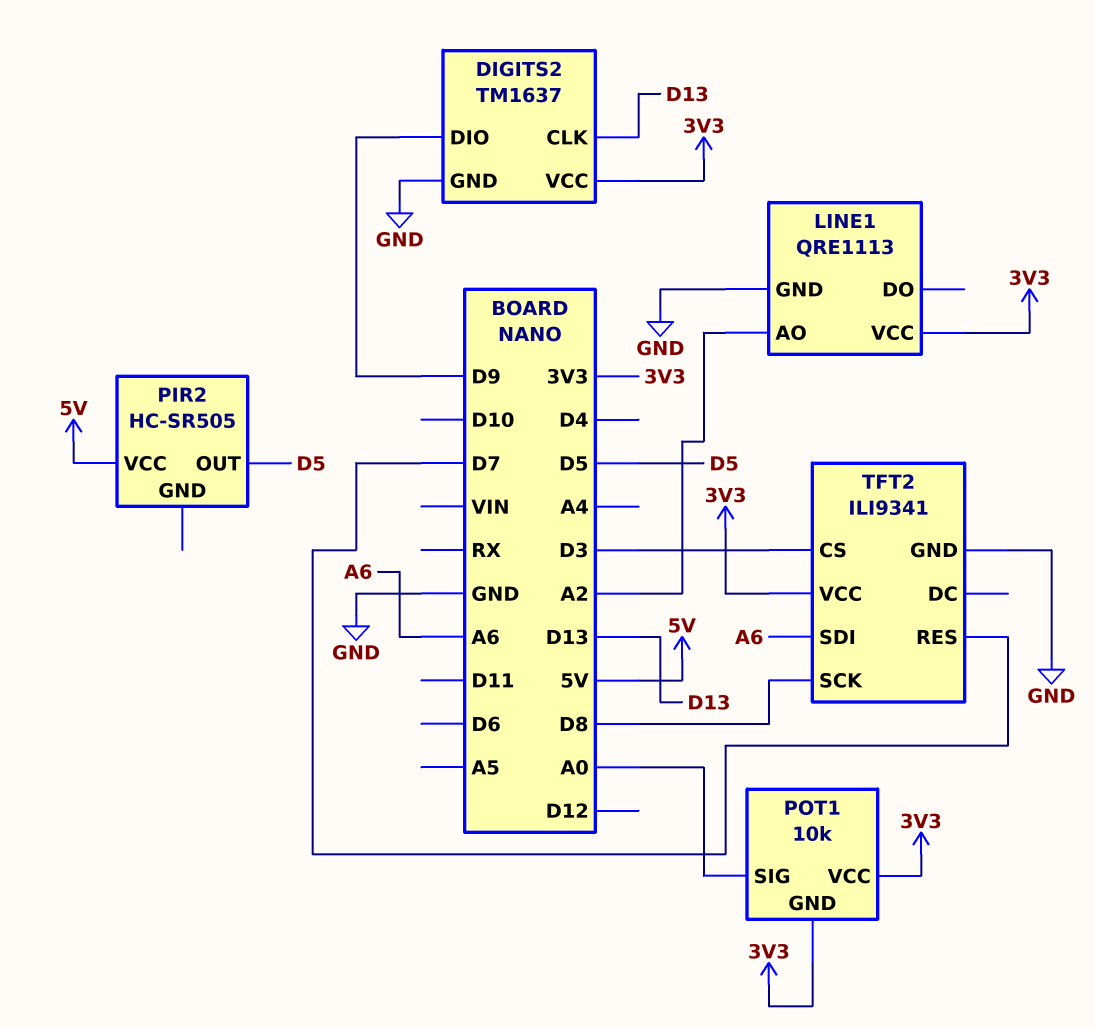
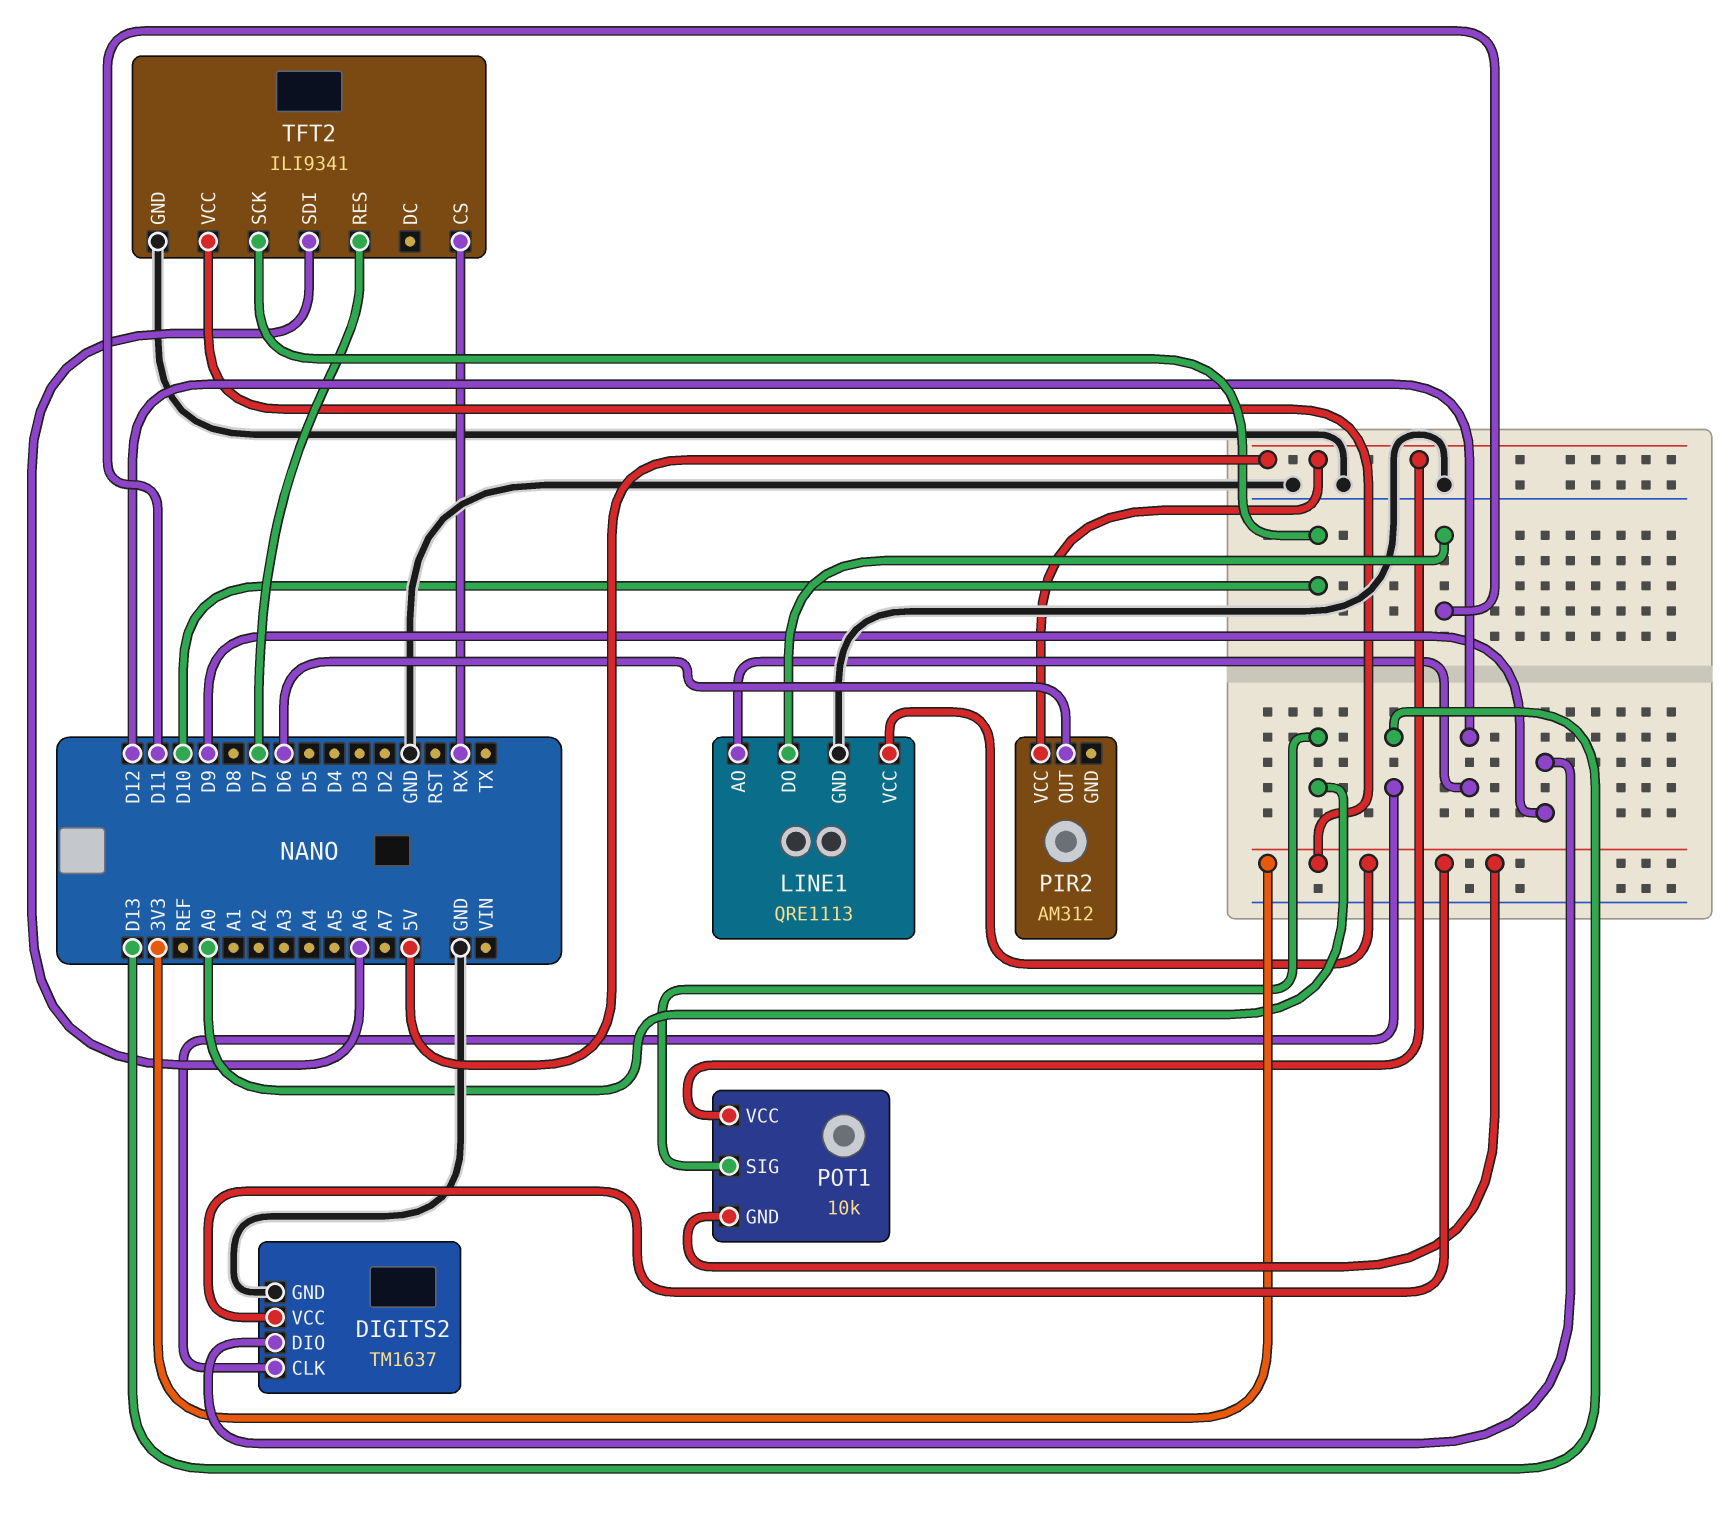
LINE1 pin AO: A2 -> D12
LINE1 pin DO: none -> D11
PIR2: HC-SR505 -> AM312
PIR2 pin OUT: D5 -> D6
POT1 pin VCC: 3V3 -> 5V
TFT2 pin CS: D3 -> RX
TFT2 pin SCK: D8 -> D10

